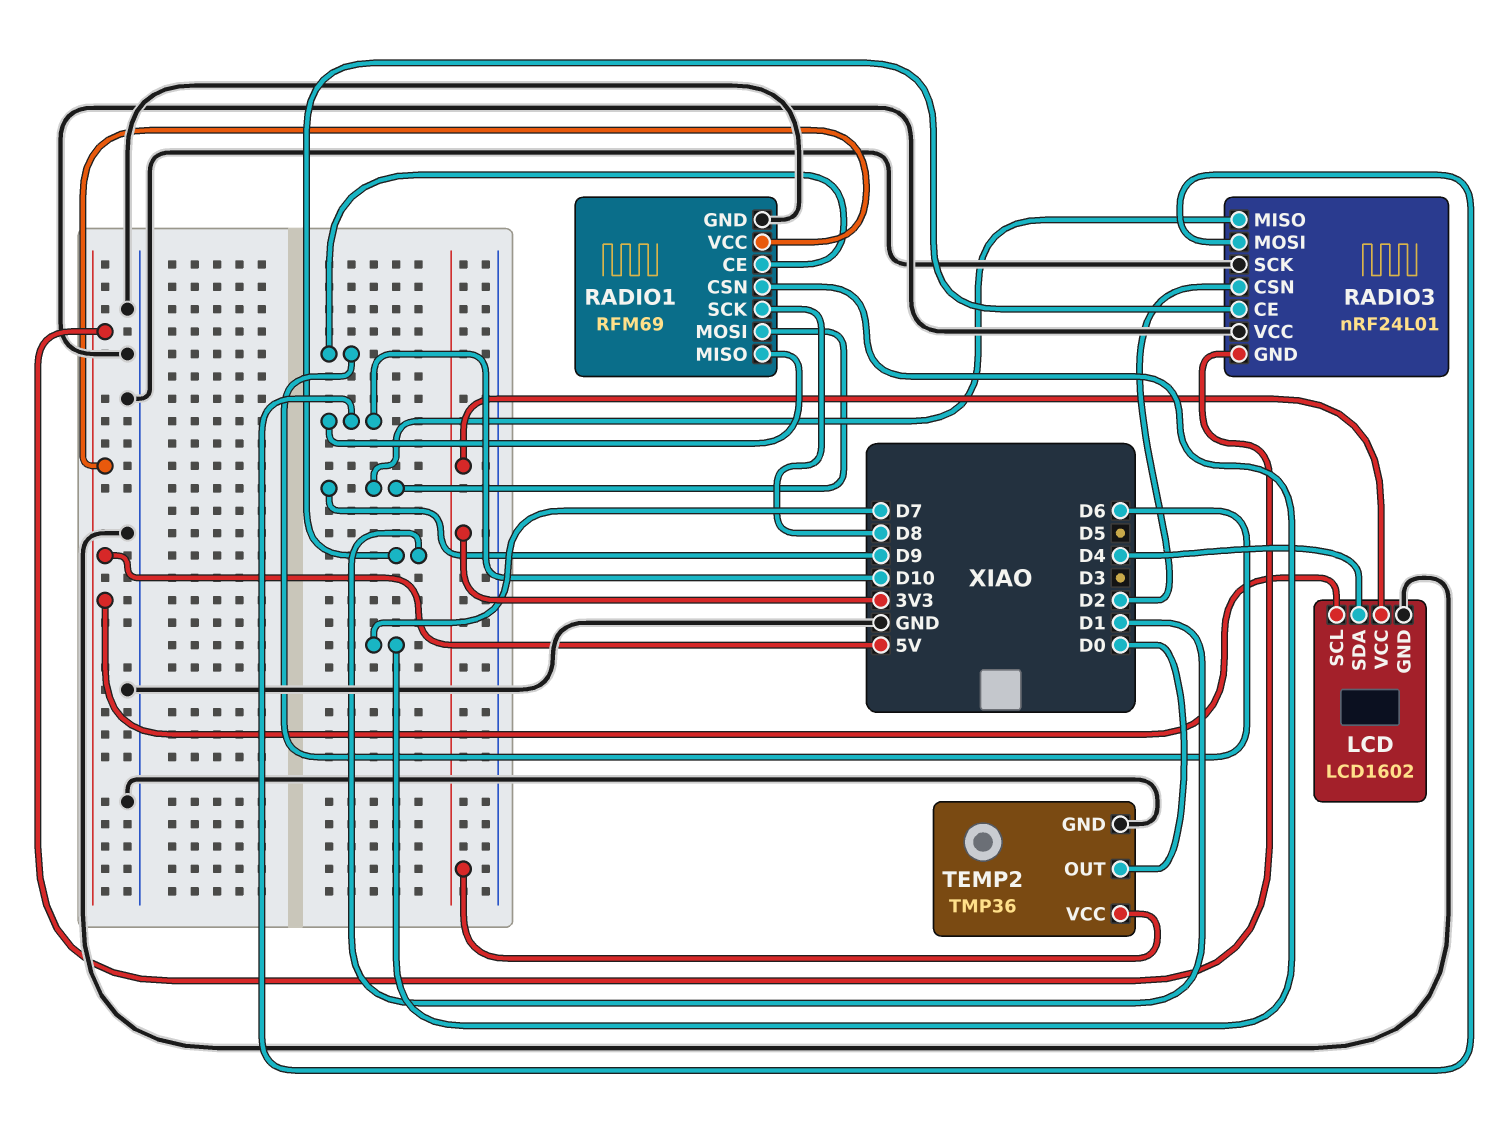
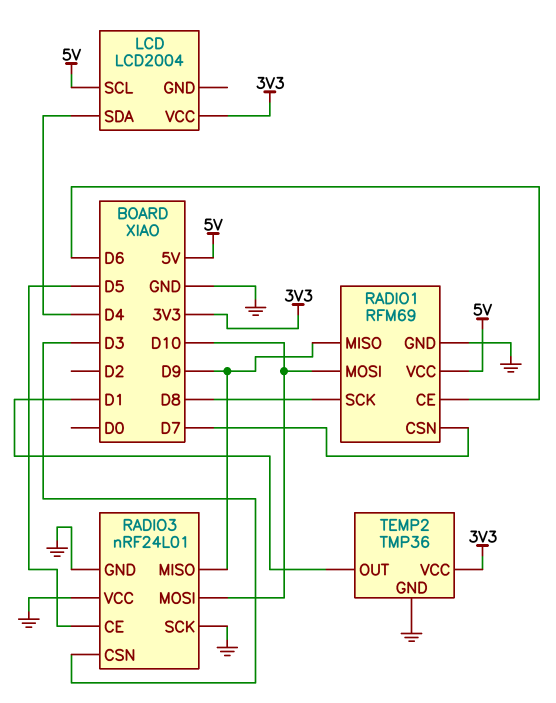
LCD: LCD1602 -> LCD2004
LCD pin GND: GND -> none
RADIO1 pin MISO: D10 -> D9
RADIO1 pin MOSI: D9 -> D10
RADIO3 pin CE: D1 -> D5
RADIO3 pin CSN: D2 -> D3
RADIO3 pin GND: 5V -> GND
TEMP2 pin OUT: D0 -> D1

